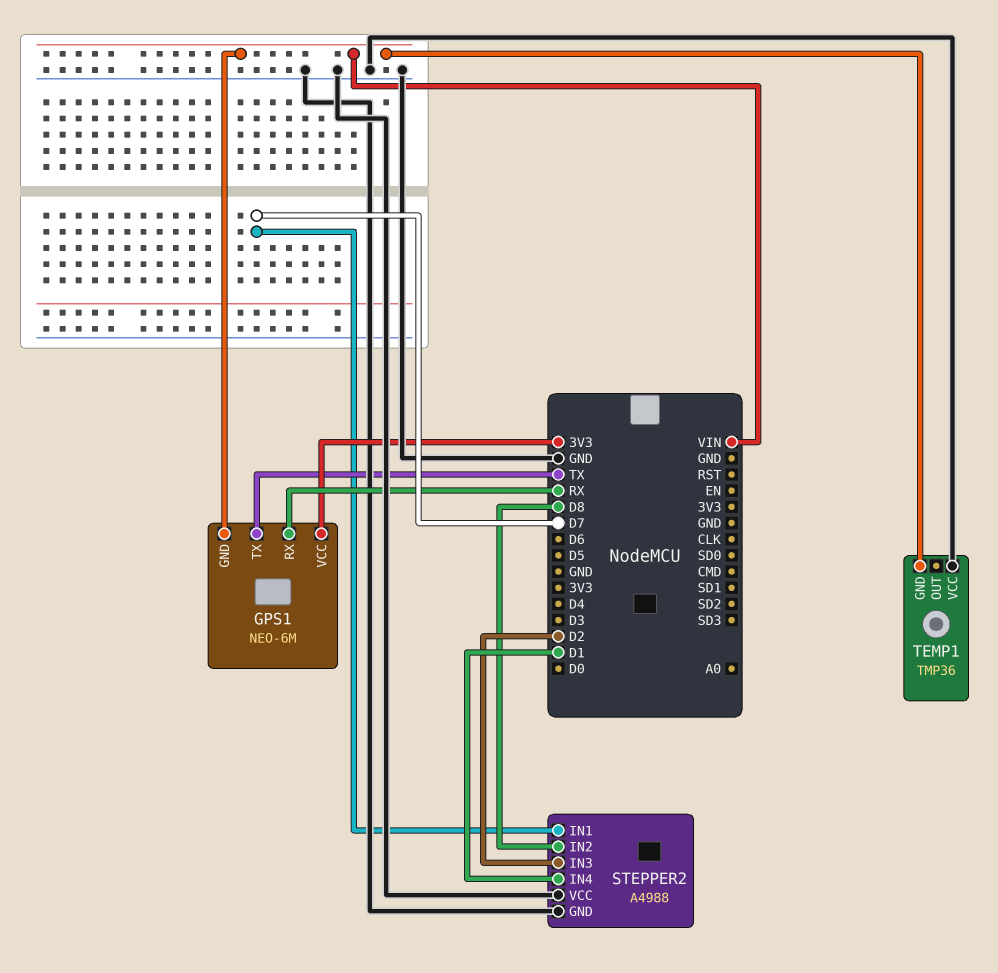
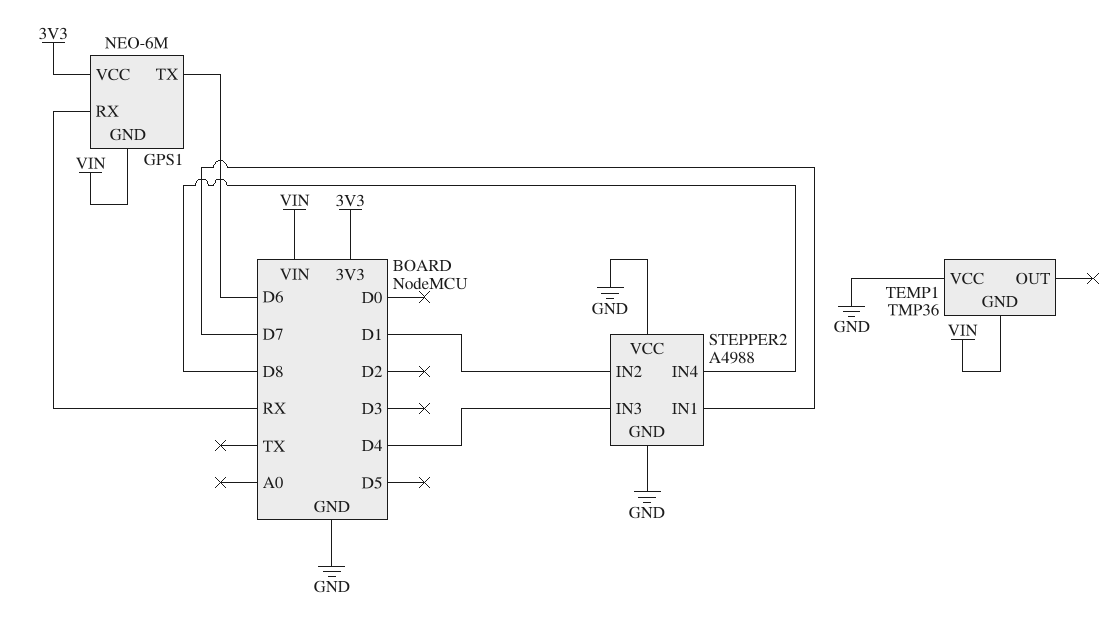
GPS1 pin TX: TX -> D6
STEPPER2 pin IN2: D8 -> D1
STEPPER2 pin IN3: D2 -> D4
STEPPER2 pin IN4: D1 -> D8

